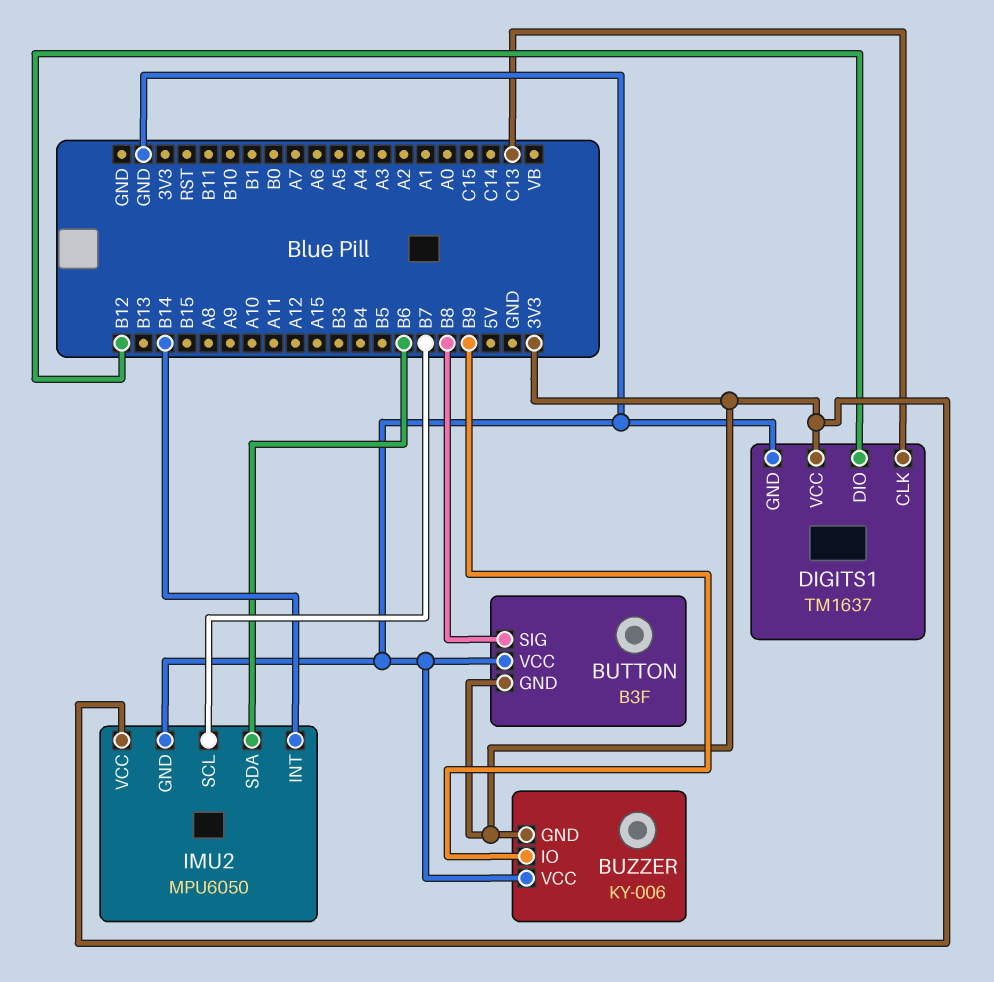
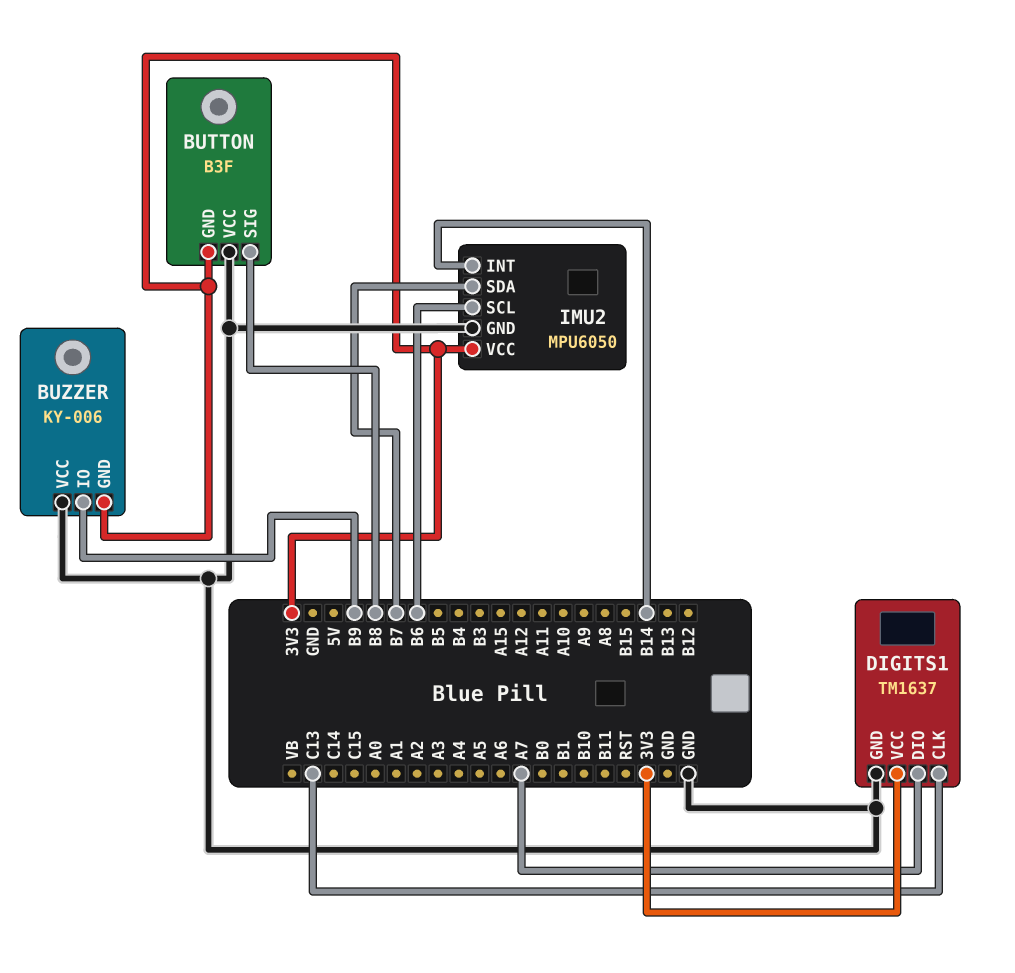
DIGITS1 pin DIO: B12 -> A7
IMU2 pin SCL: B7 -> B6
IMU2 pin SDA: B6 -> B7

